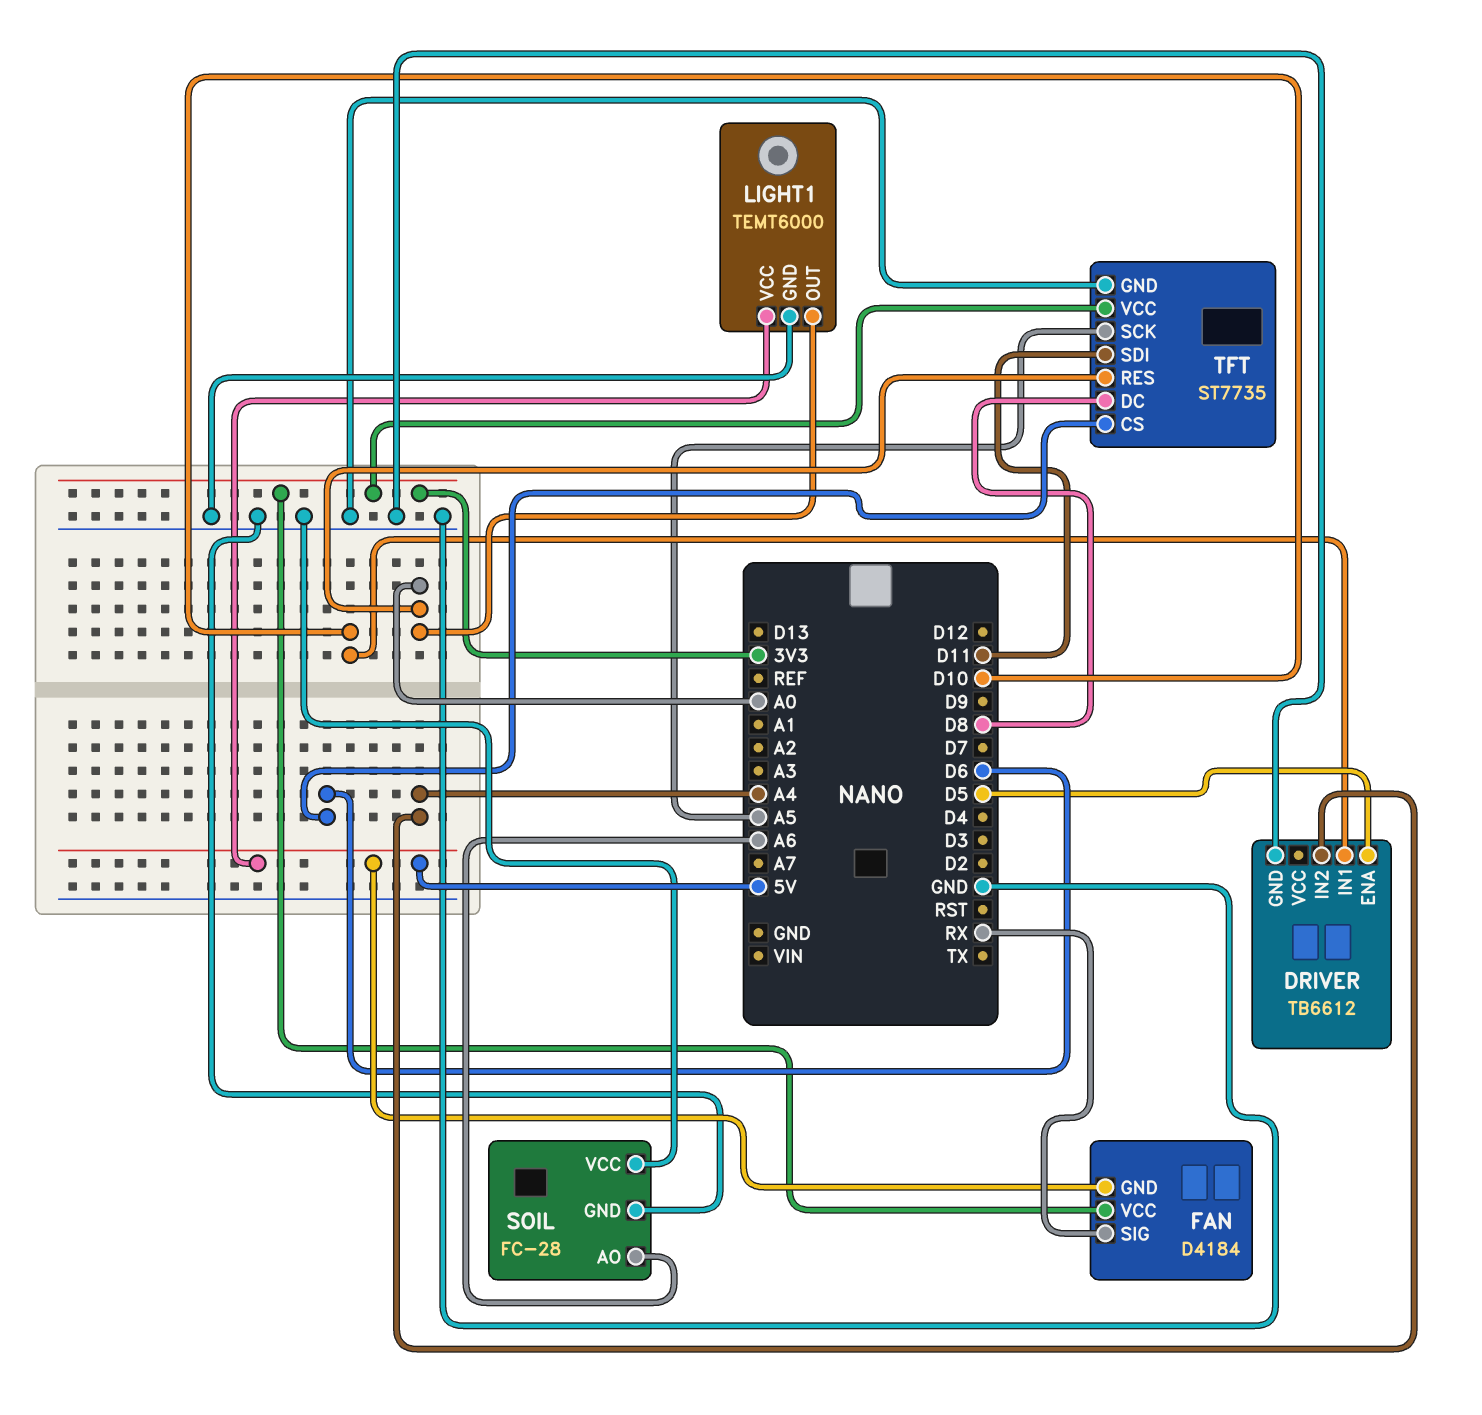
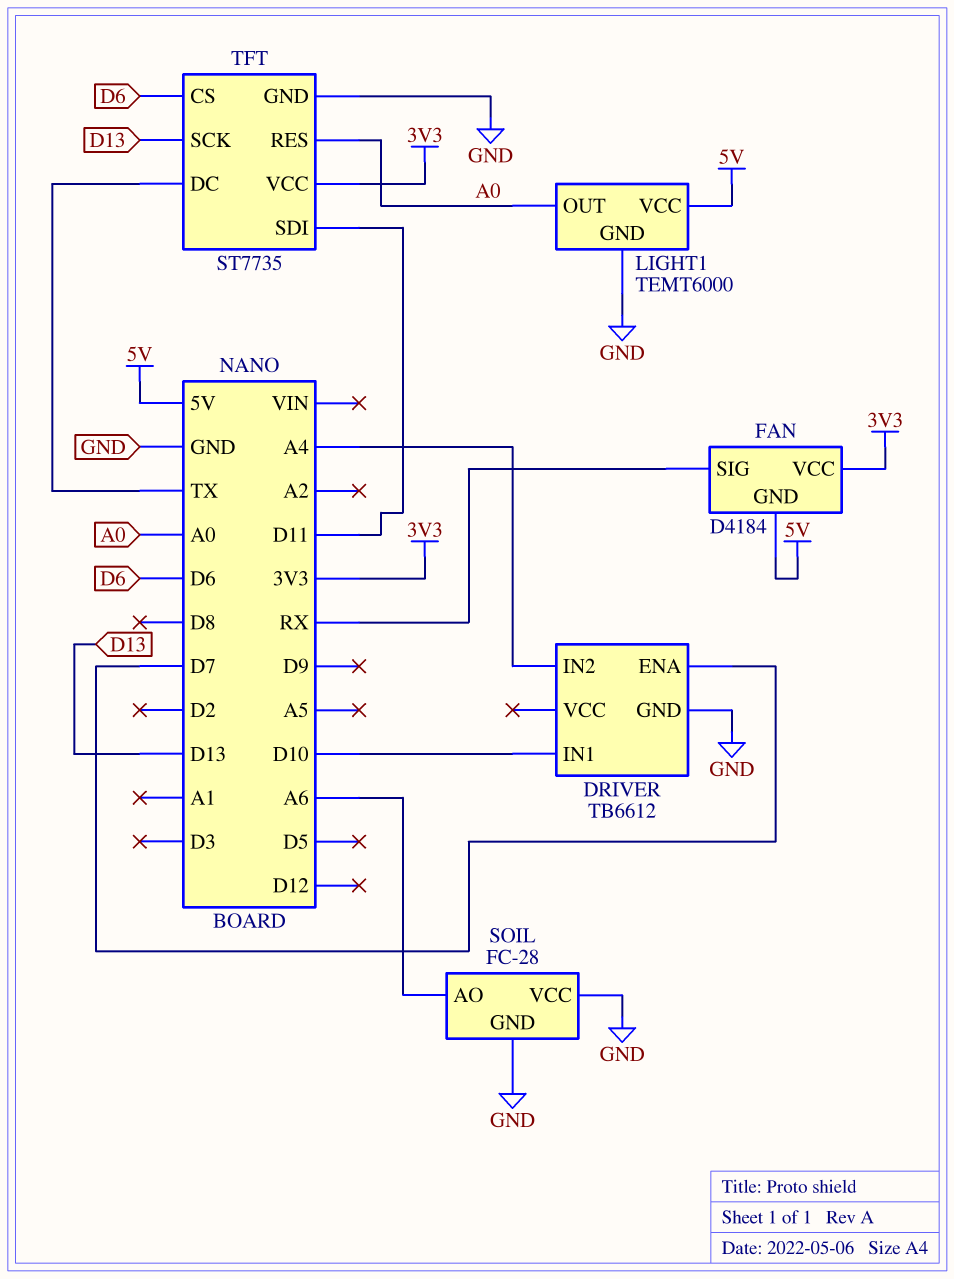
DRIVER pin ENA: D5 -> D7
TFT pin DC: D8 -> TX
TFT pin SCK: A5 -> D13

